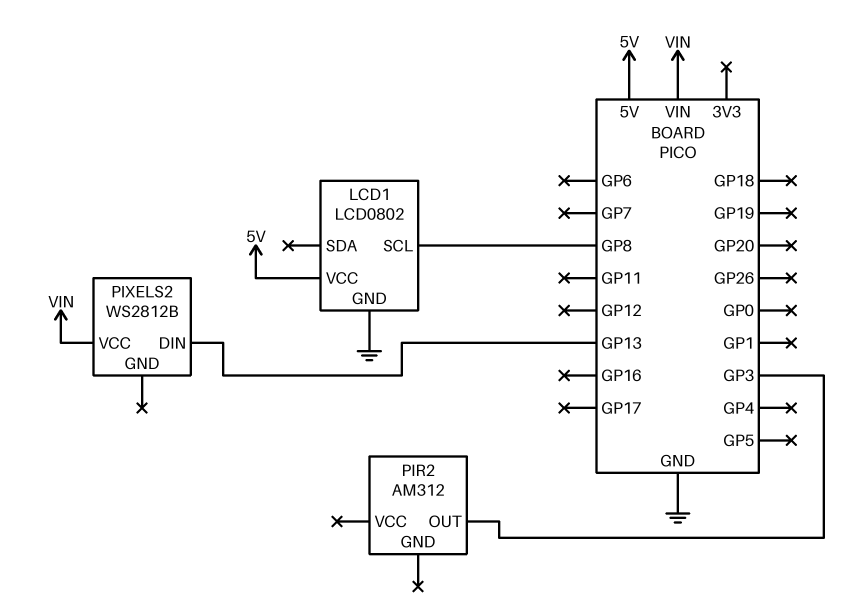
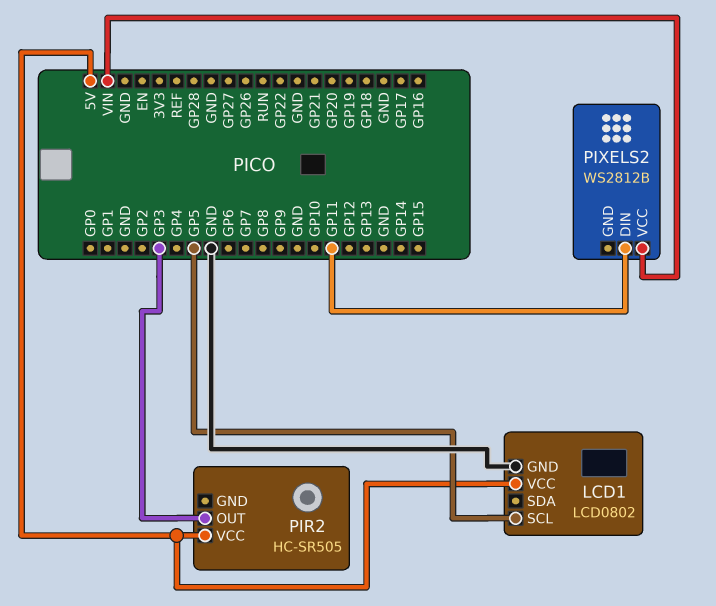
LCD1 pin SCL: GP8 -> GP5
PIR2: AM312 -> HC-SR505
PIR2 pin VCC: none -> 5V
PIXELS2 pin DIN: GP13 -> GP11

